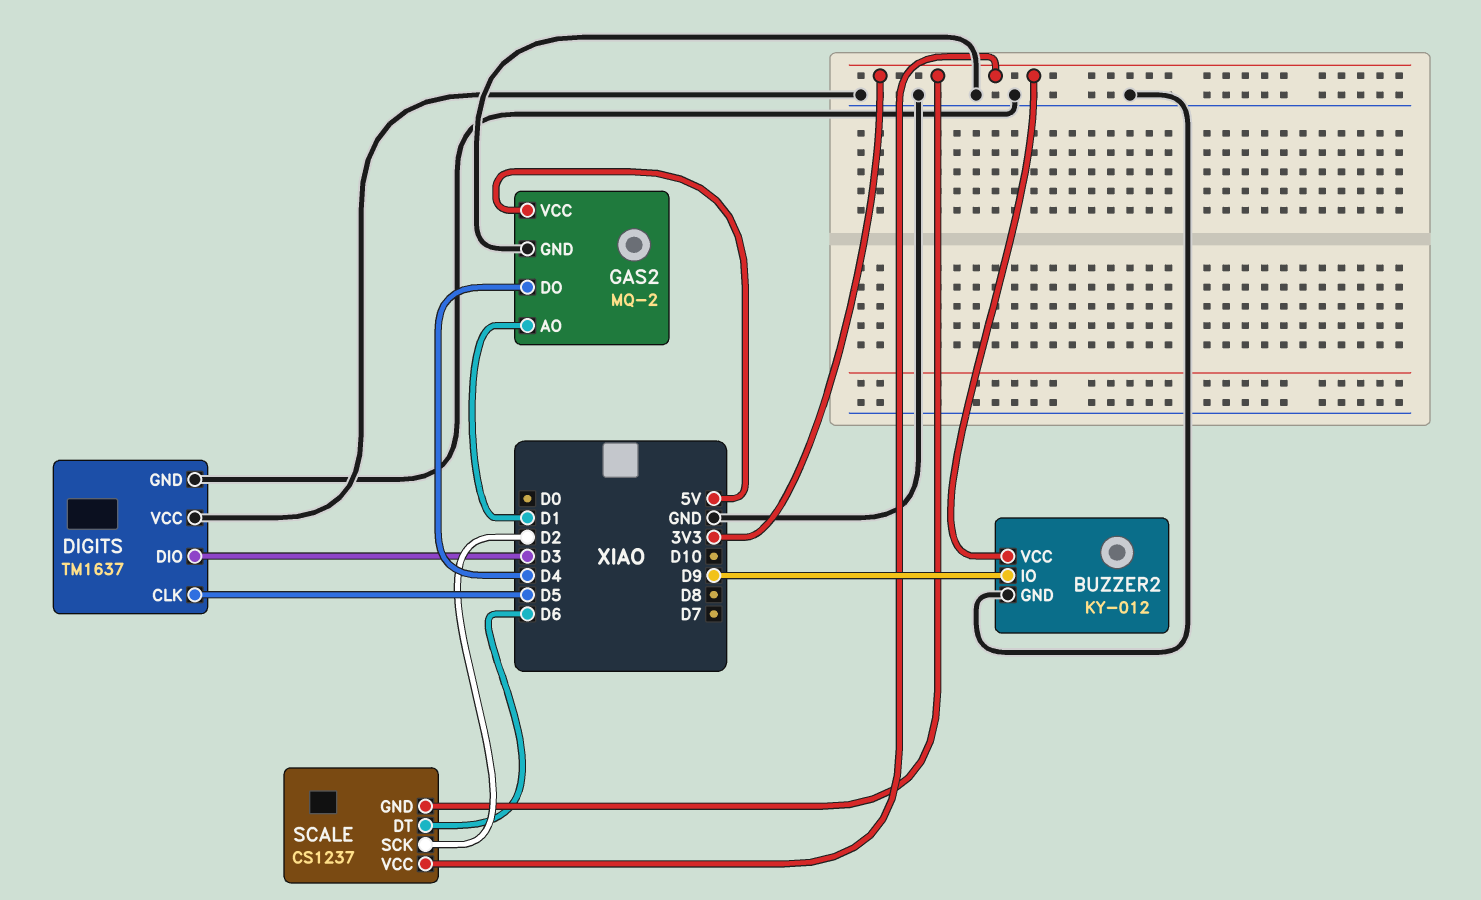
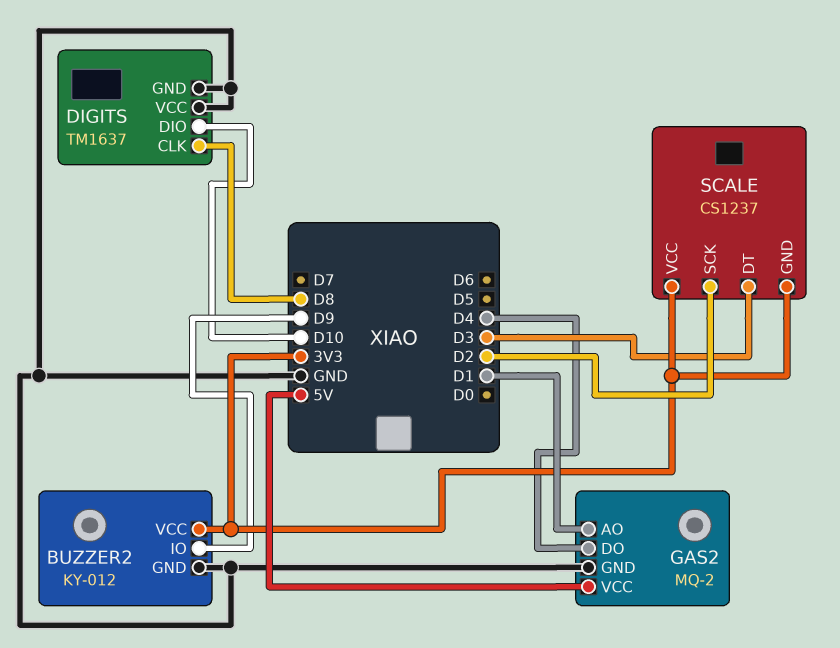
DIGITS pin CLK: D5 -> D8
DIGITS pin DIO: D3 -> D10
SCALE pin DT: D6 -> D3

